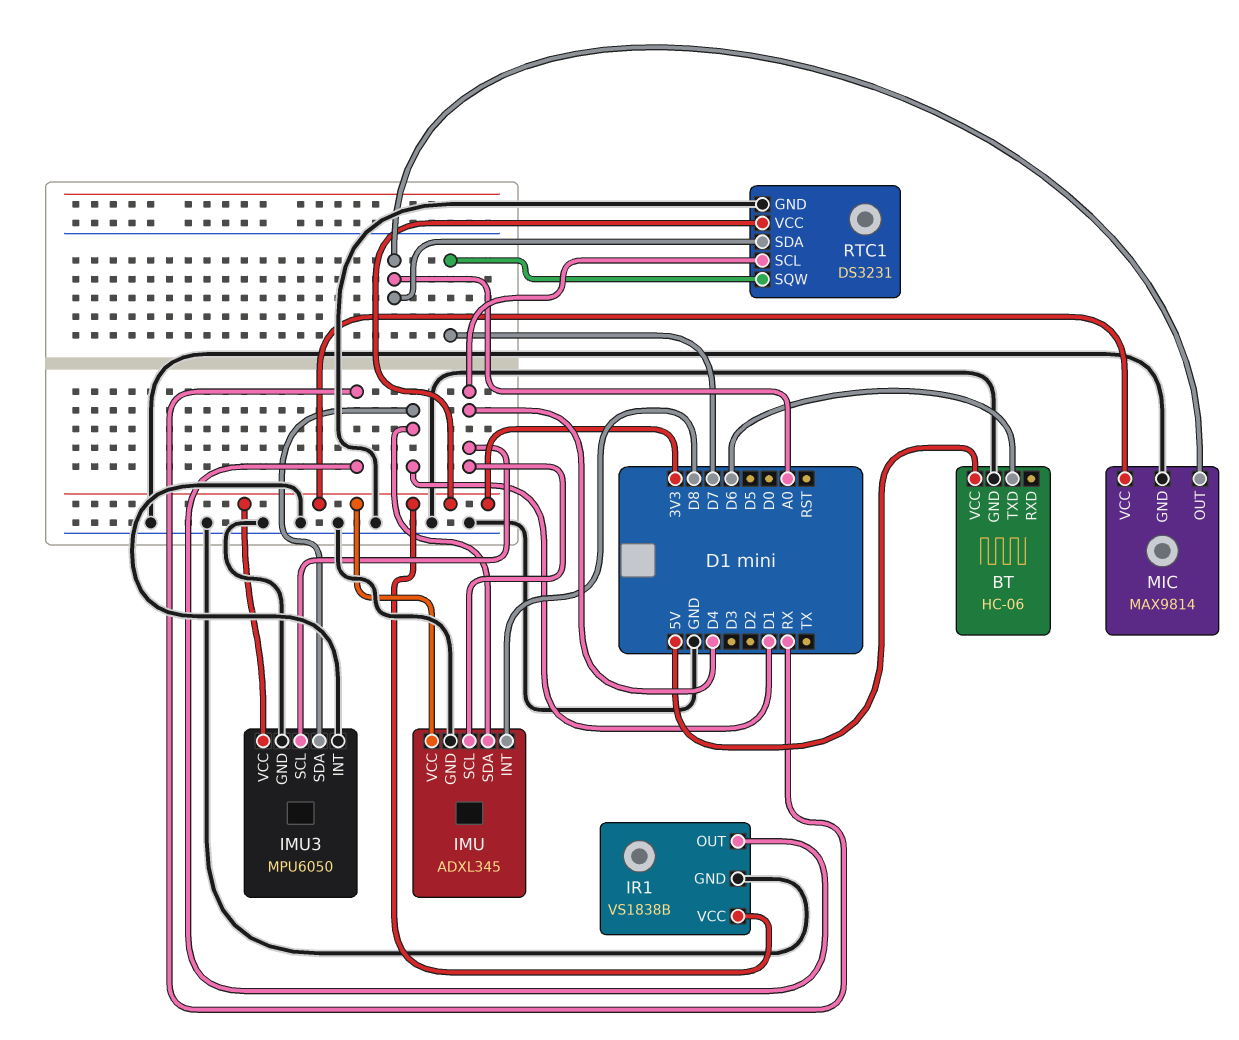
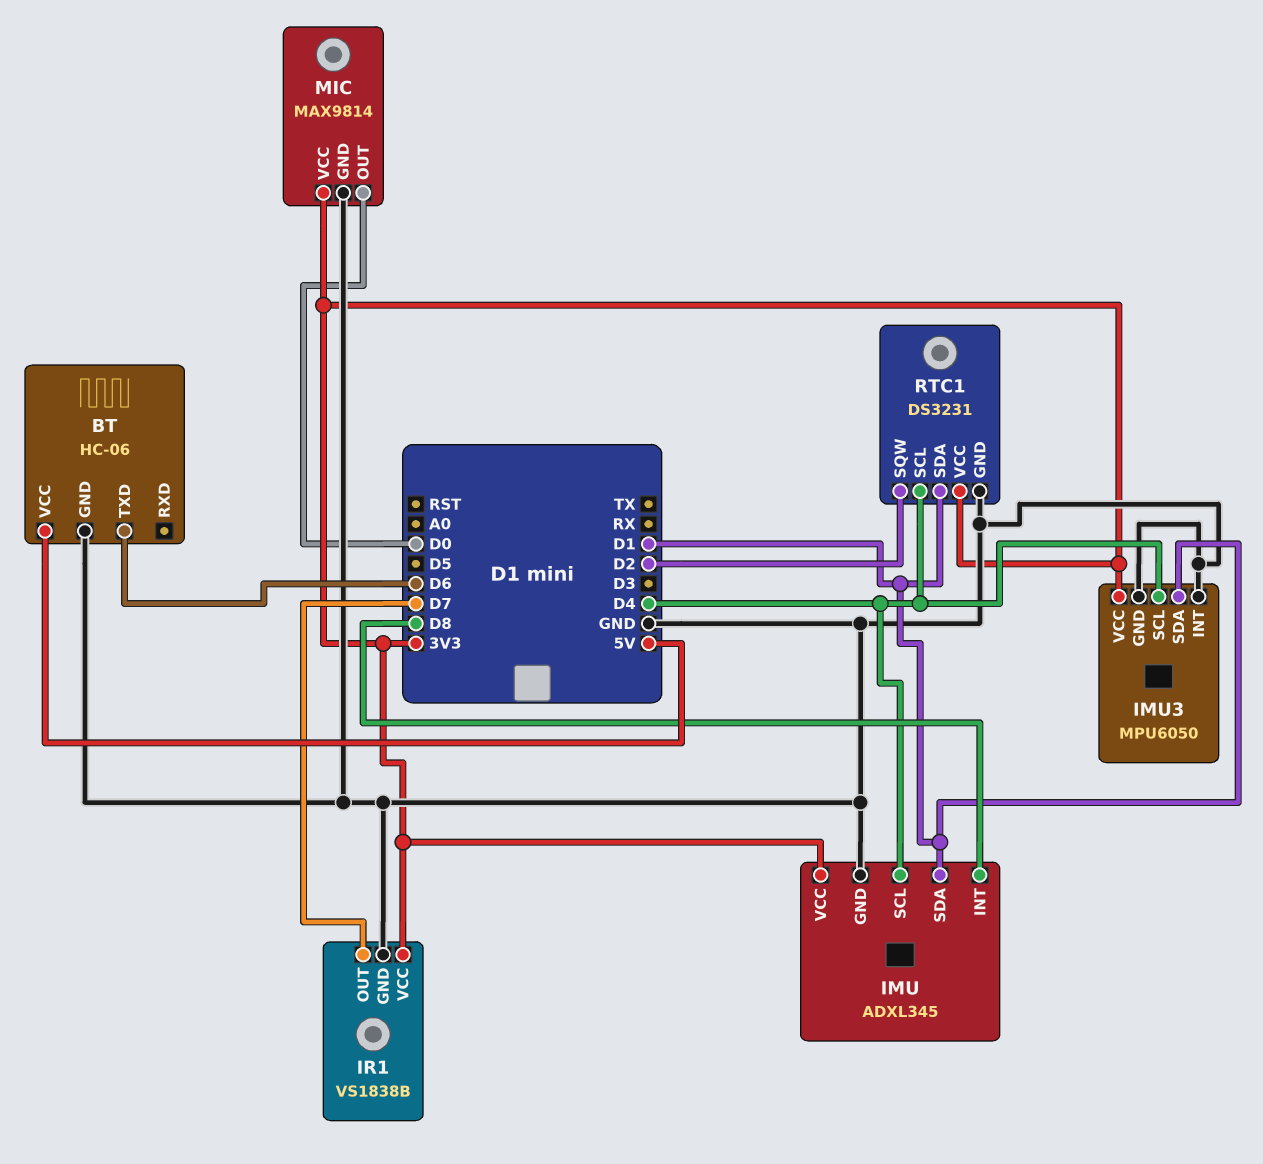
IR1 pin OUT: RX -> D7
MIC pin OUT: A0 -> D0
RTC1 pin SDA: A0 -> D1
RTC1 pin SQW: D7 -> D2

